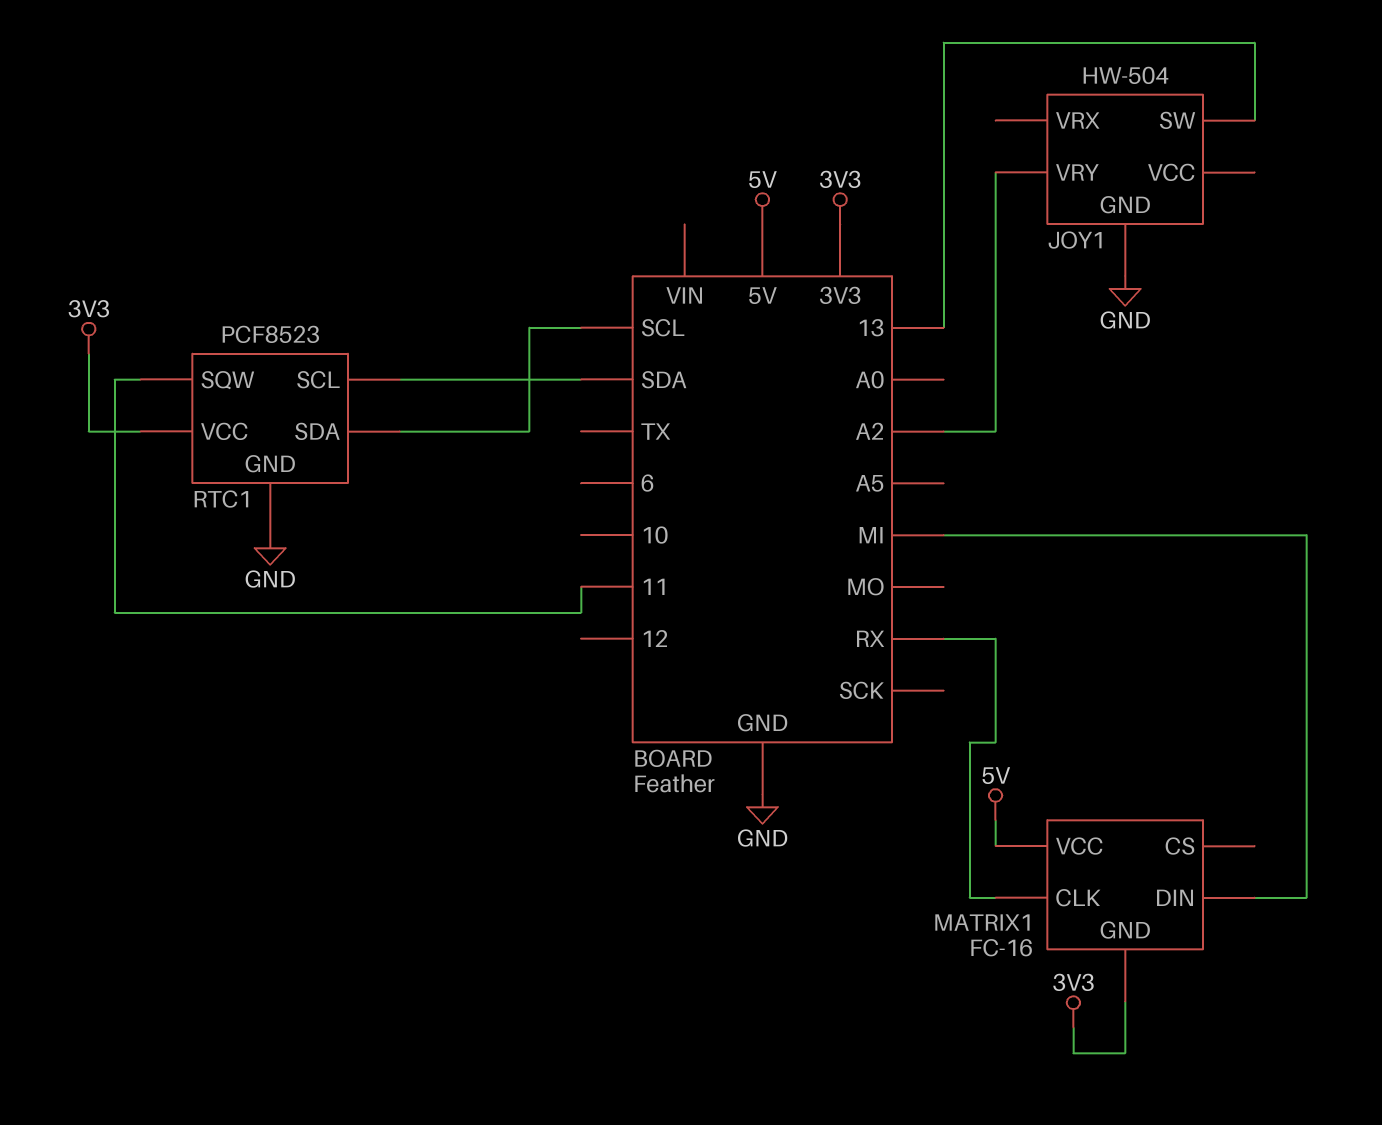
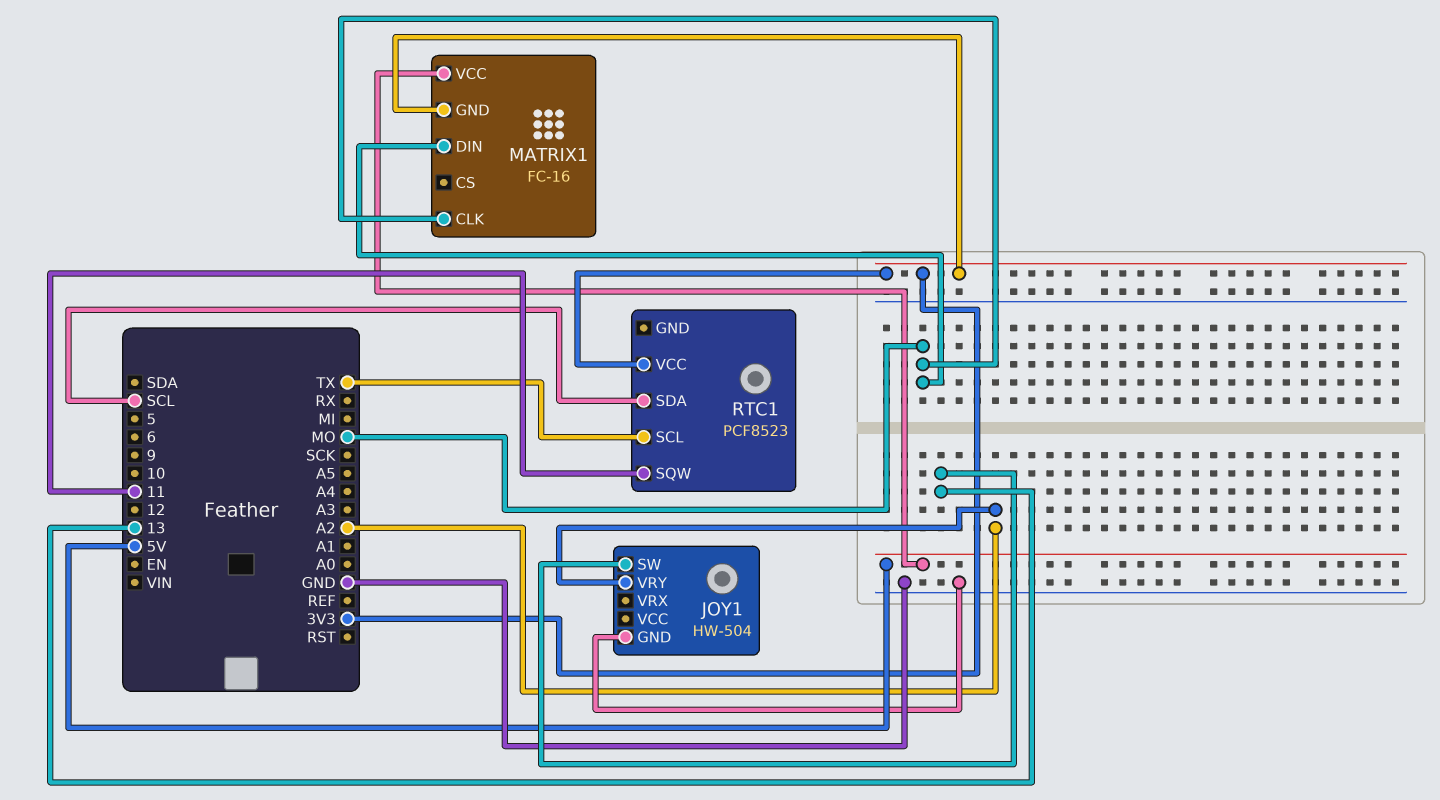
MATRIX1 pin CLK: RX -> MO
MATRIX1 pin DIN: MI -> MO
RTC1 pin GND: GND -> none
RTC1 pin SCL: SDA -> TX

